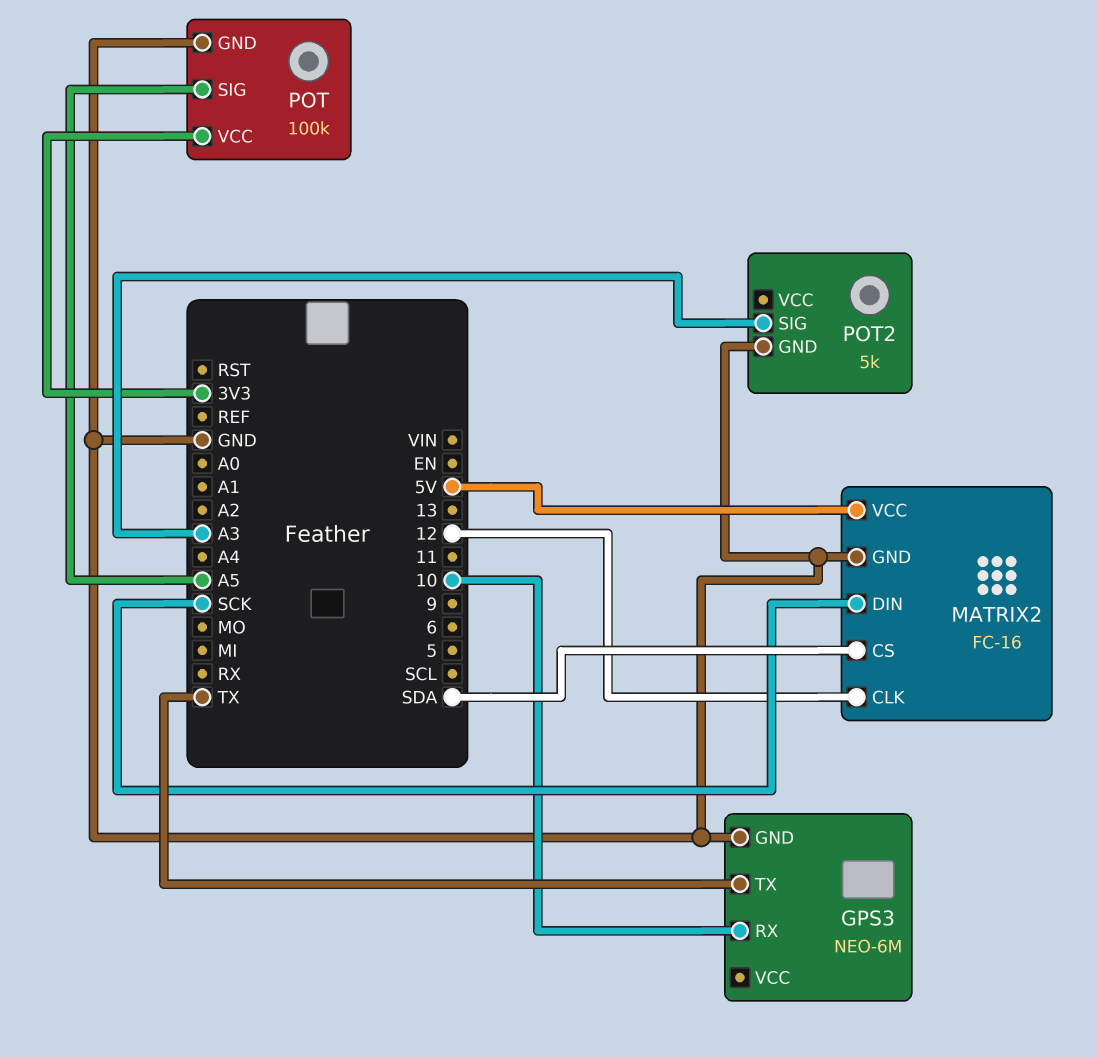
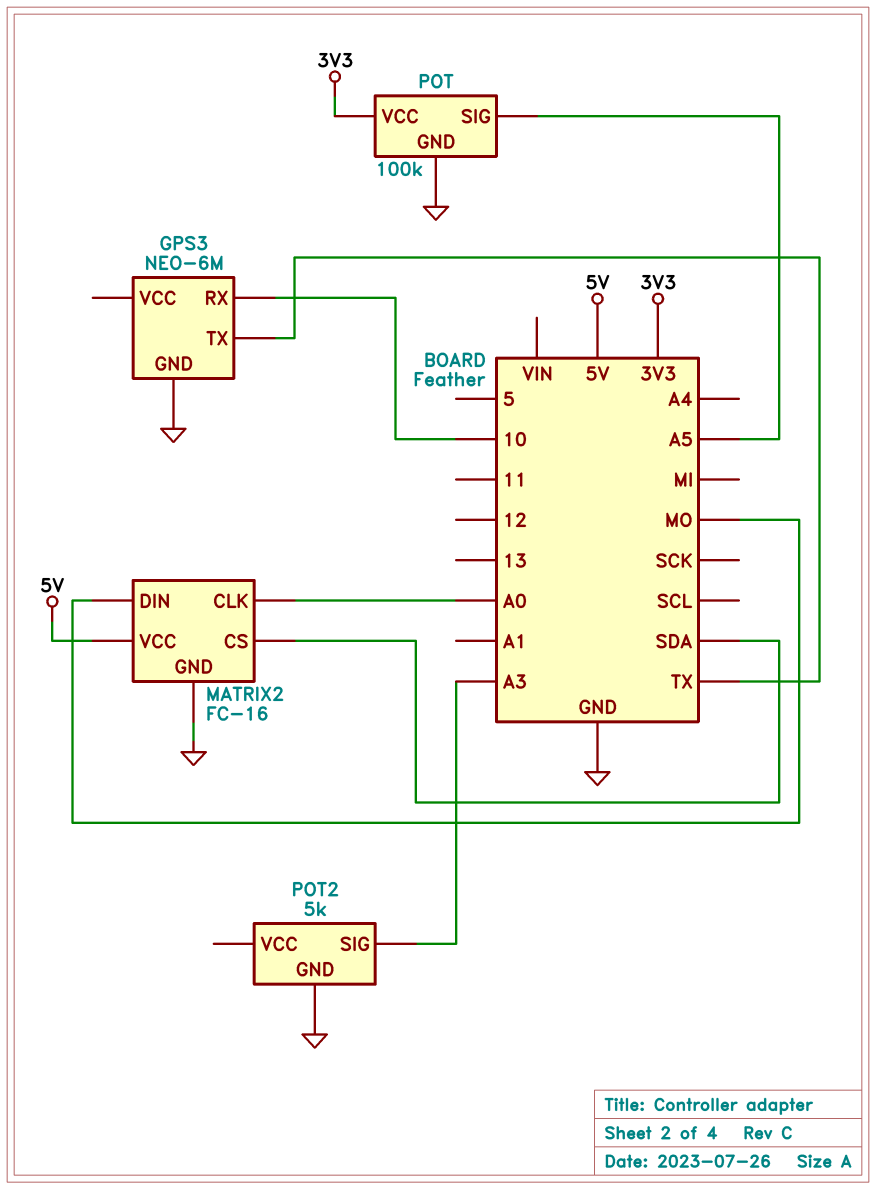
MATRIX2 pin CLK: 12 -> A0
MATRIX2 pin DIN: SCK -> MO

